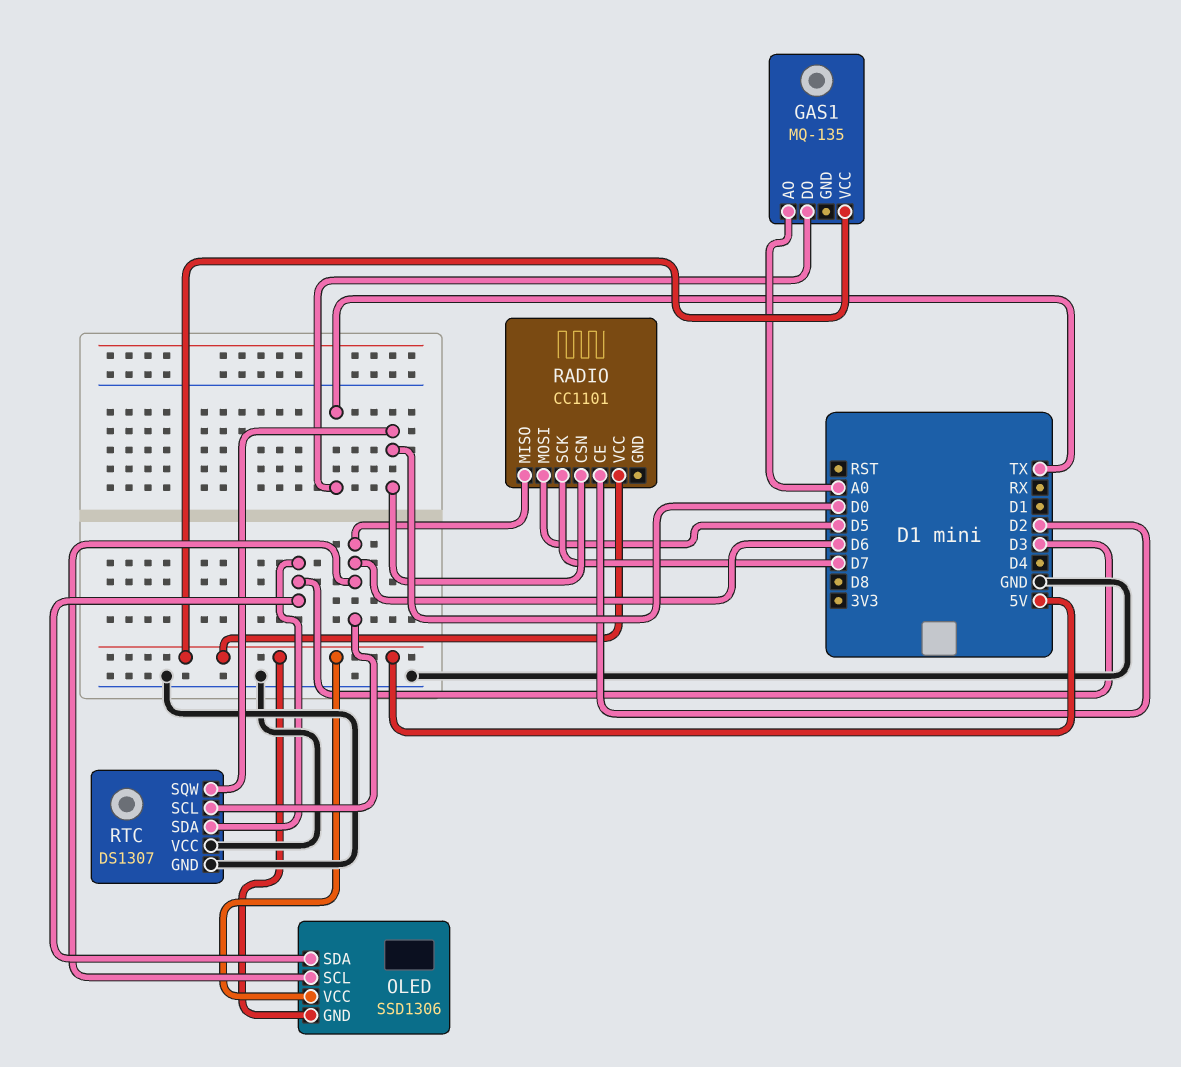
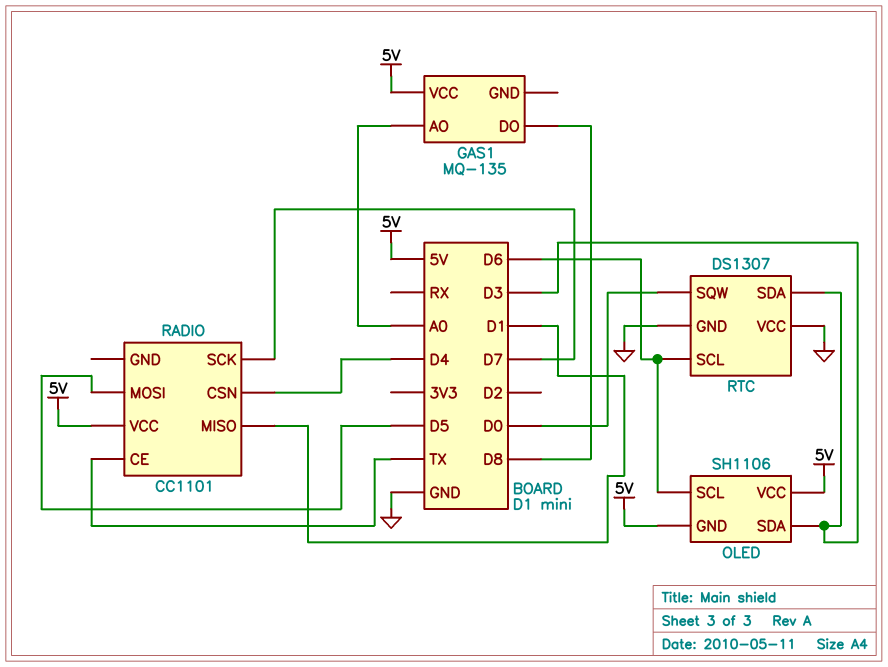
GAS1 pin DO: TX -> D8
OLED: SSD1306 -> SH1106
RADIO pin CE: D2 -> TX
RADIO pin CSN: D0 -> D4
RADIO pin MISO: D6 -> D1

